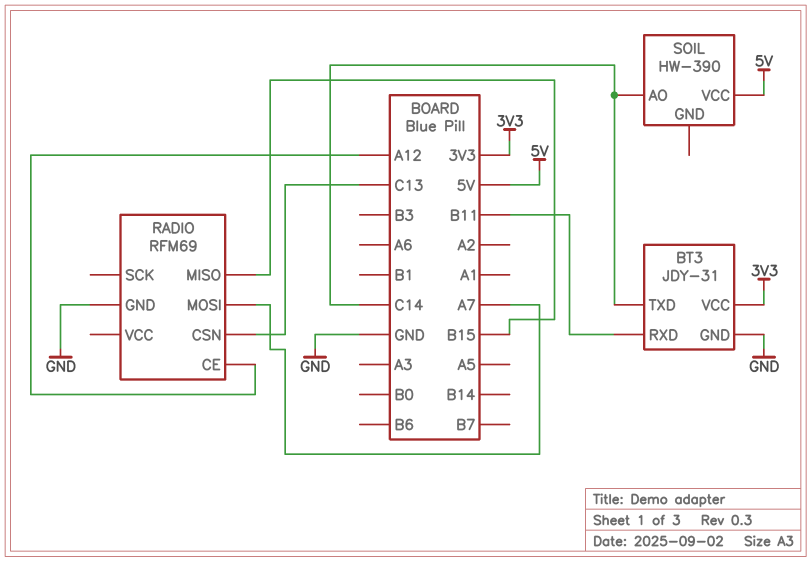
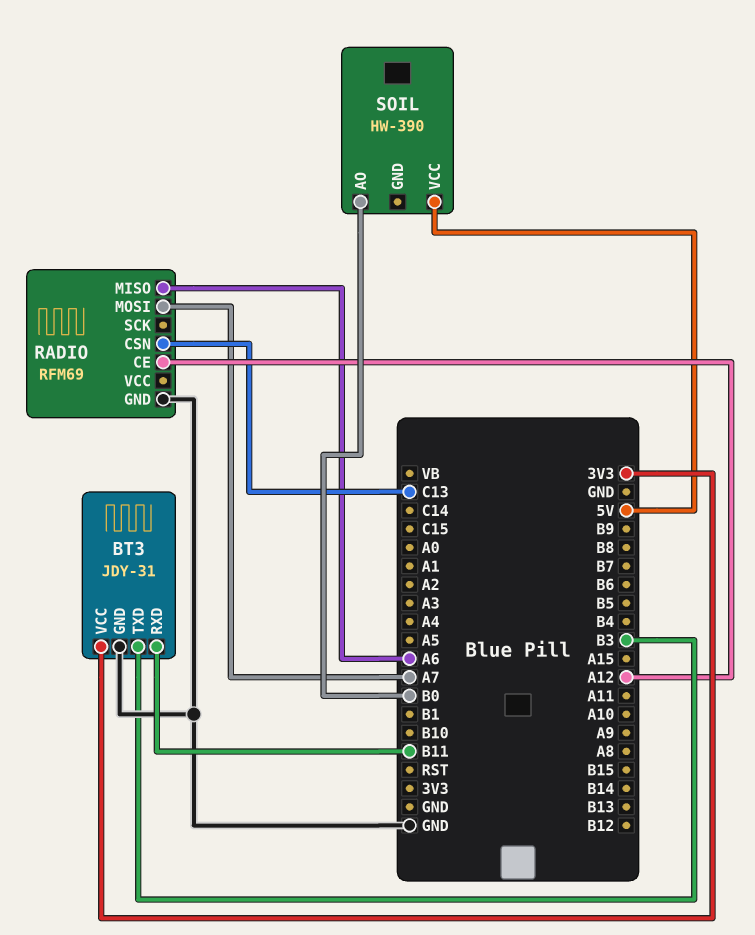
BT3 pin TXD: C14 -> B3
RADIO pin MISO: B15 -> A6
SOIL pin AO: C14 -> B0

